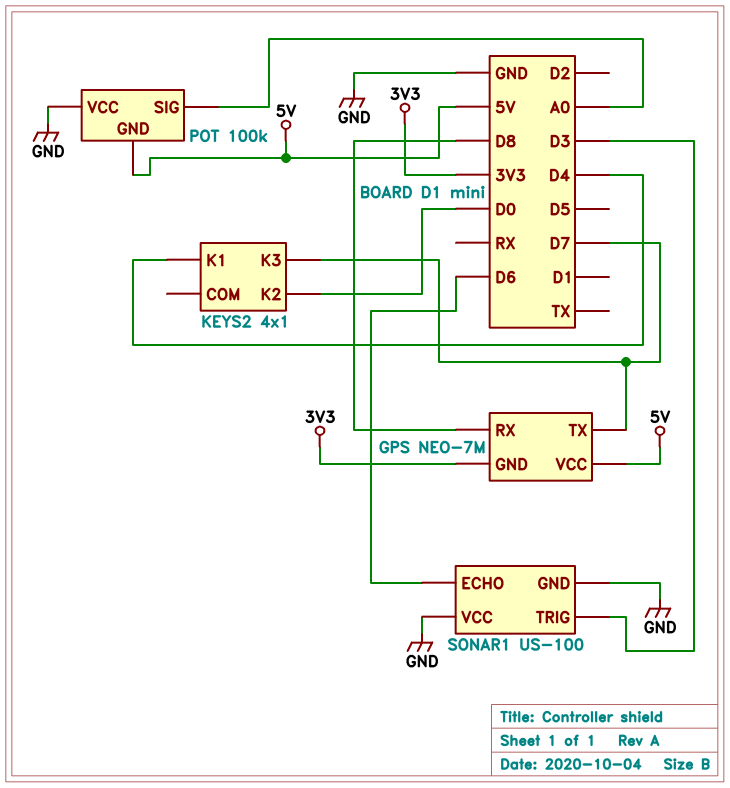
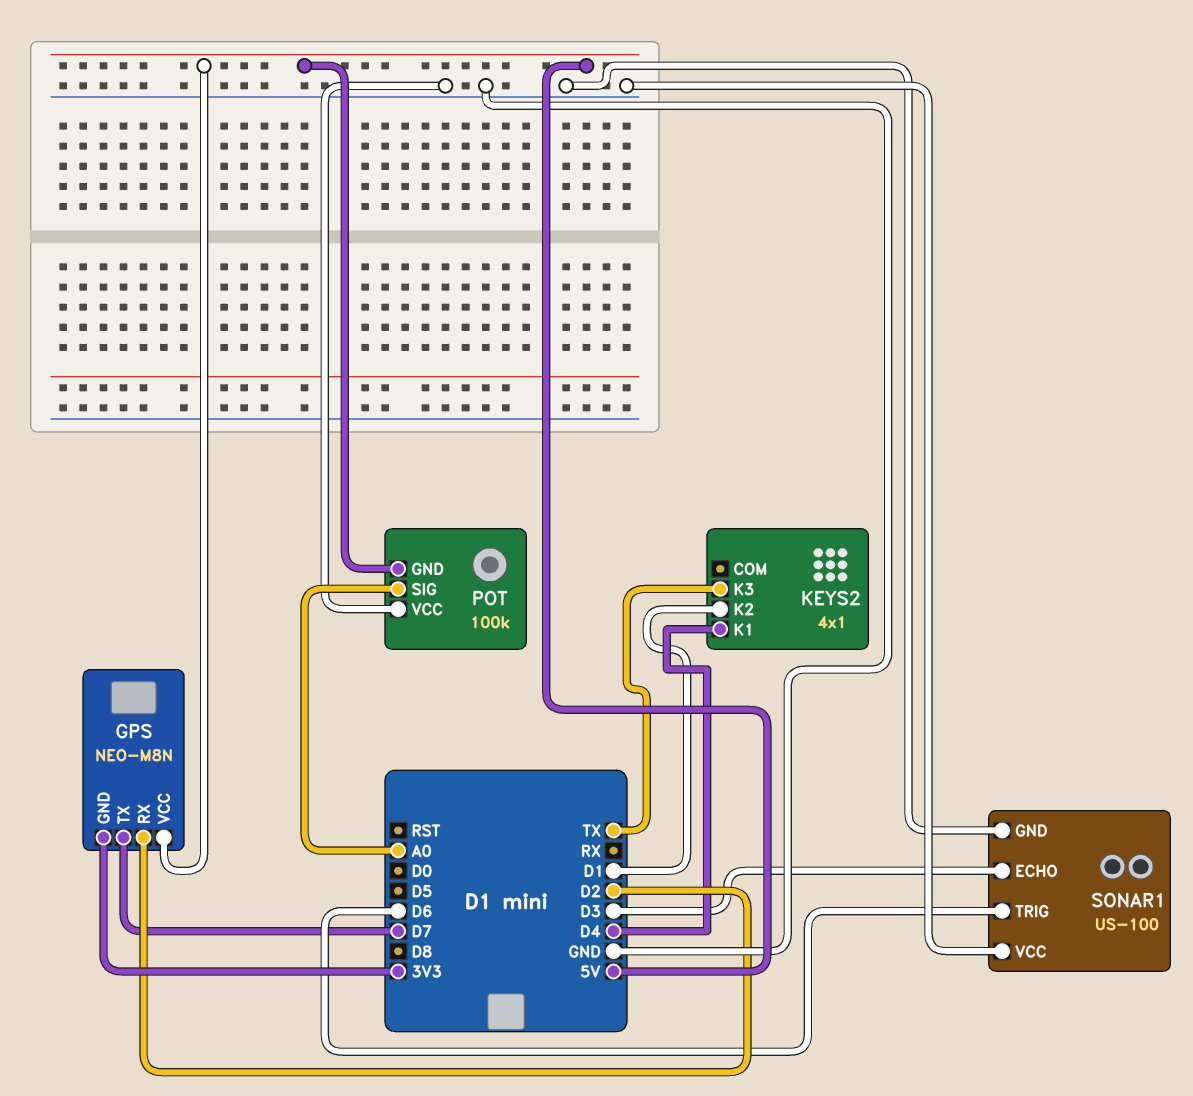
GPS: NEO-7M -> NEO-M8N
GPS pin RX: D8 -> D2
KEYS2 pin K2: D0 -> D1
KEYS2 pin K3: D7 -> TX
SONAR1 pin ECHO: D6 -> D3
SONAR1 pin TRIG: D3 -> D6

